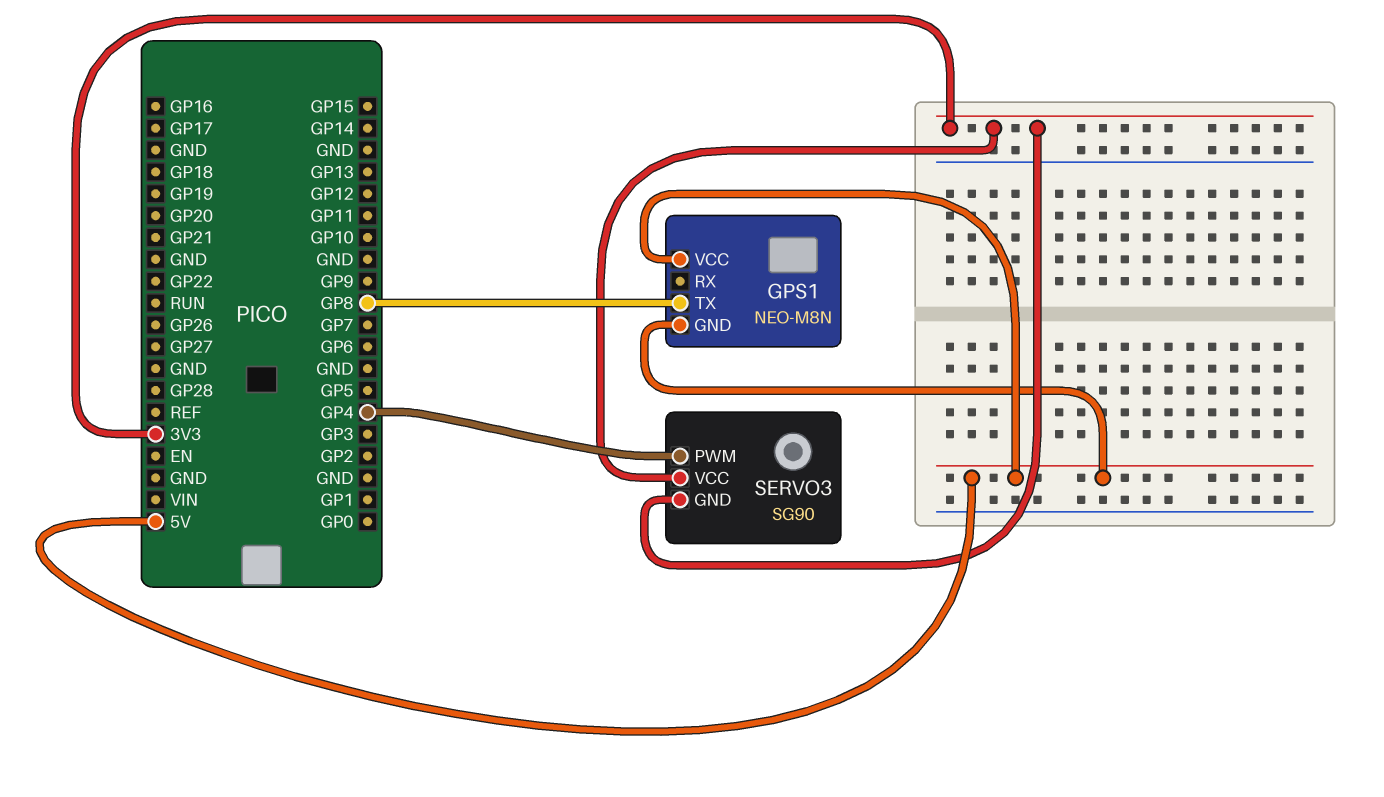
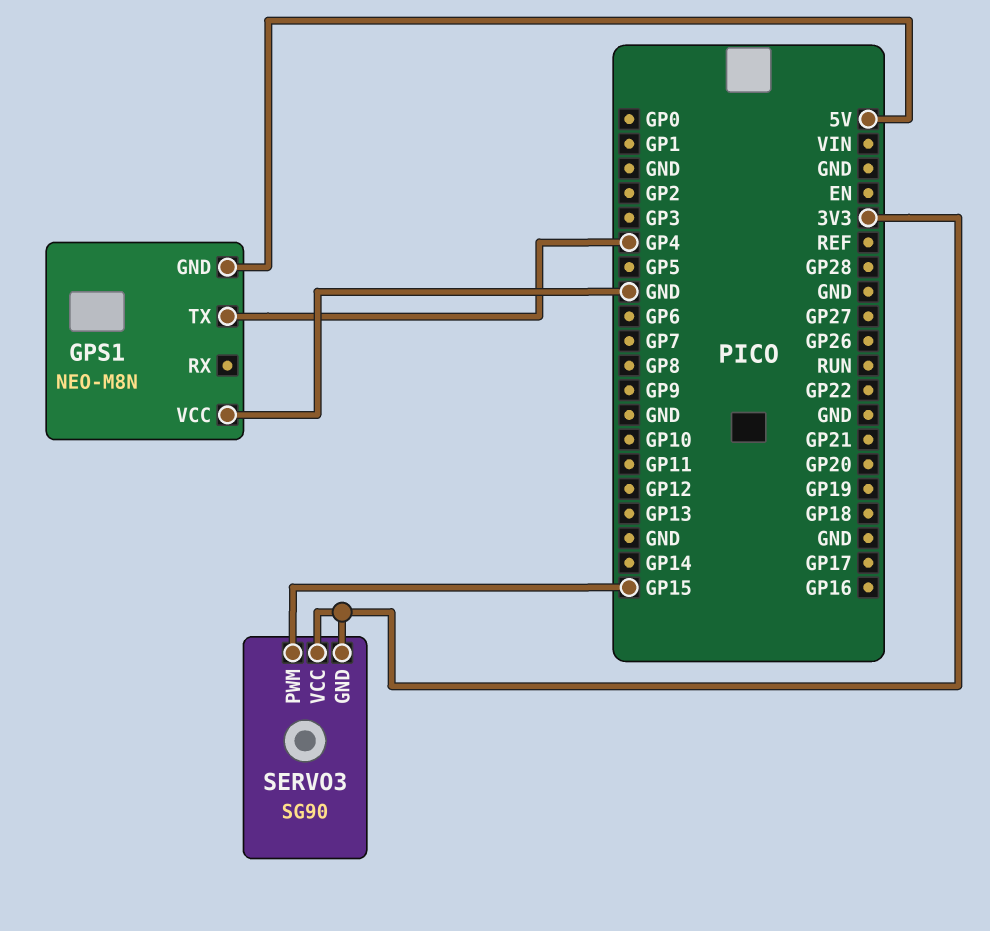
GPS1 pin TX: GP8 -> GP4
GPS1 pin VCC: 5V -> GND
SERVO3 pin PWM: GP4 -> GP15

